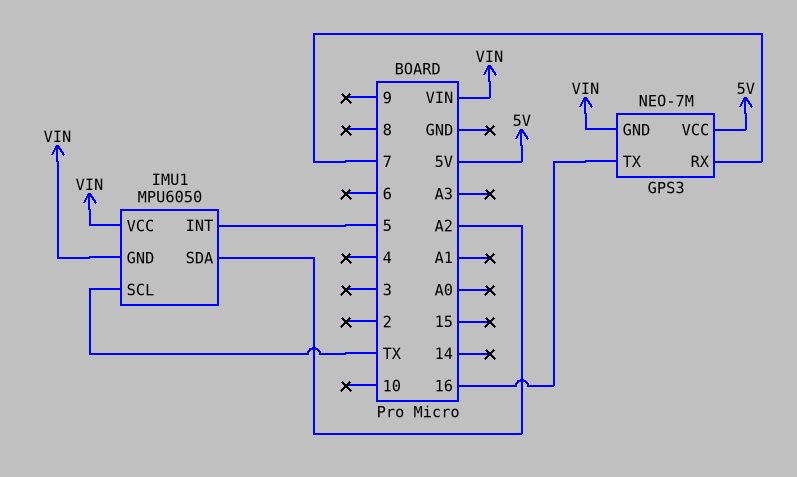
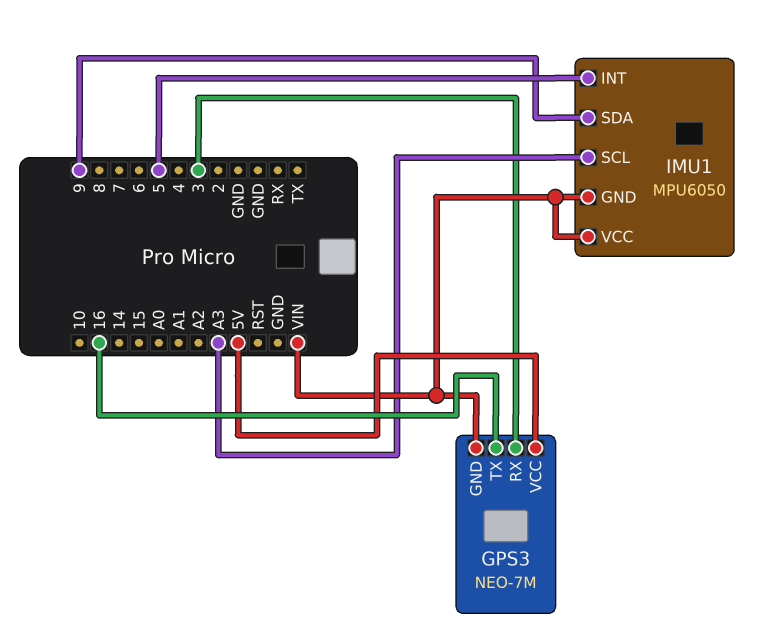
GPS3 pin RX: 7 -> 3
IMU1 pin SCL: TX -> A3
IMU1 pin SDA: A2 -> 9

